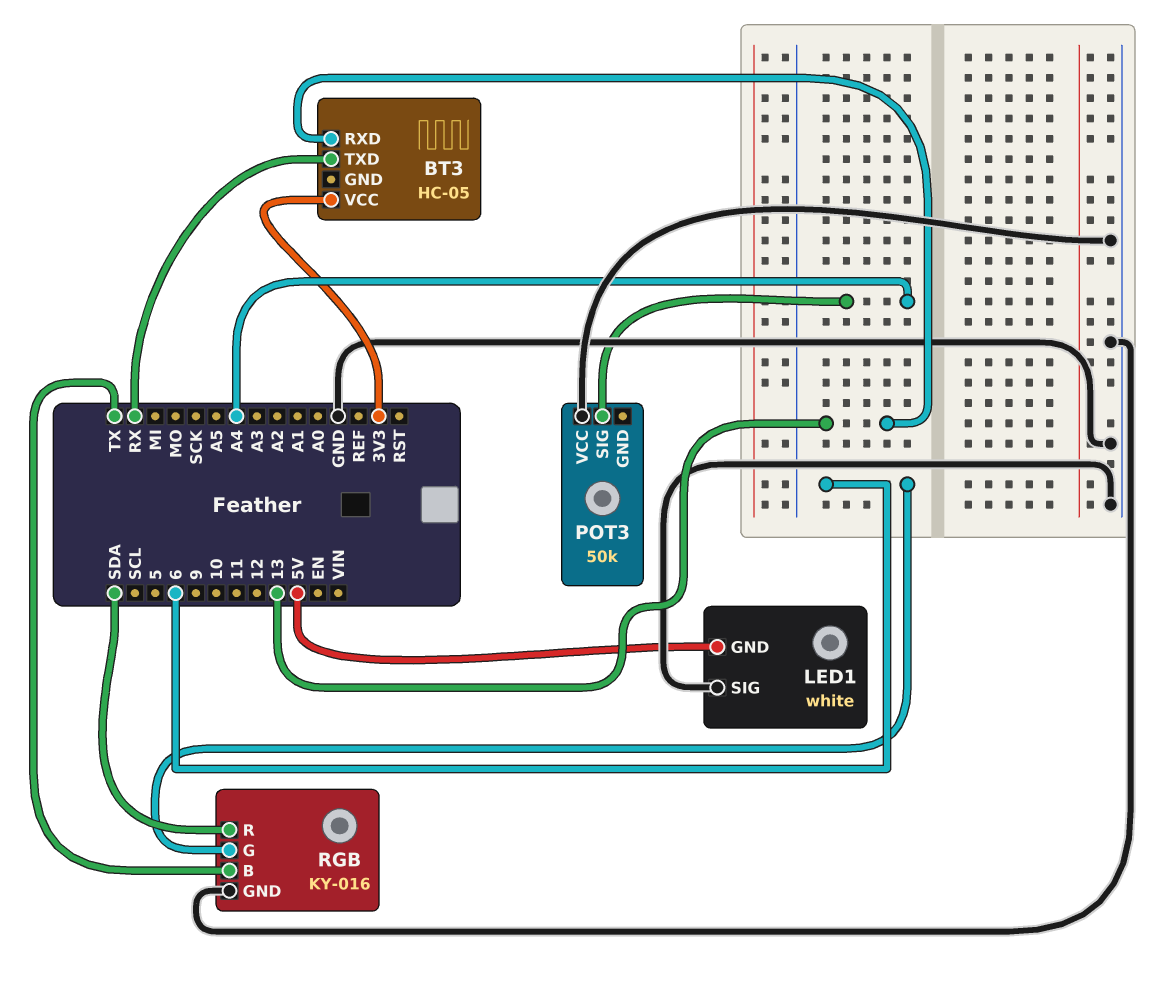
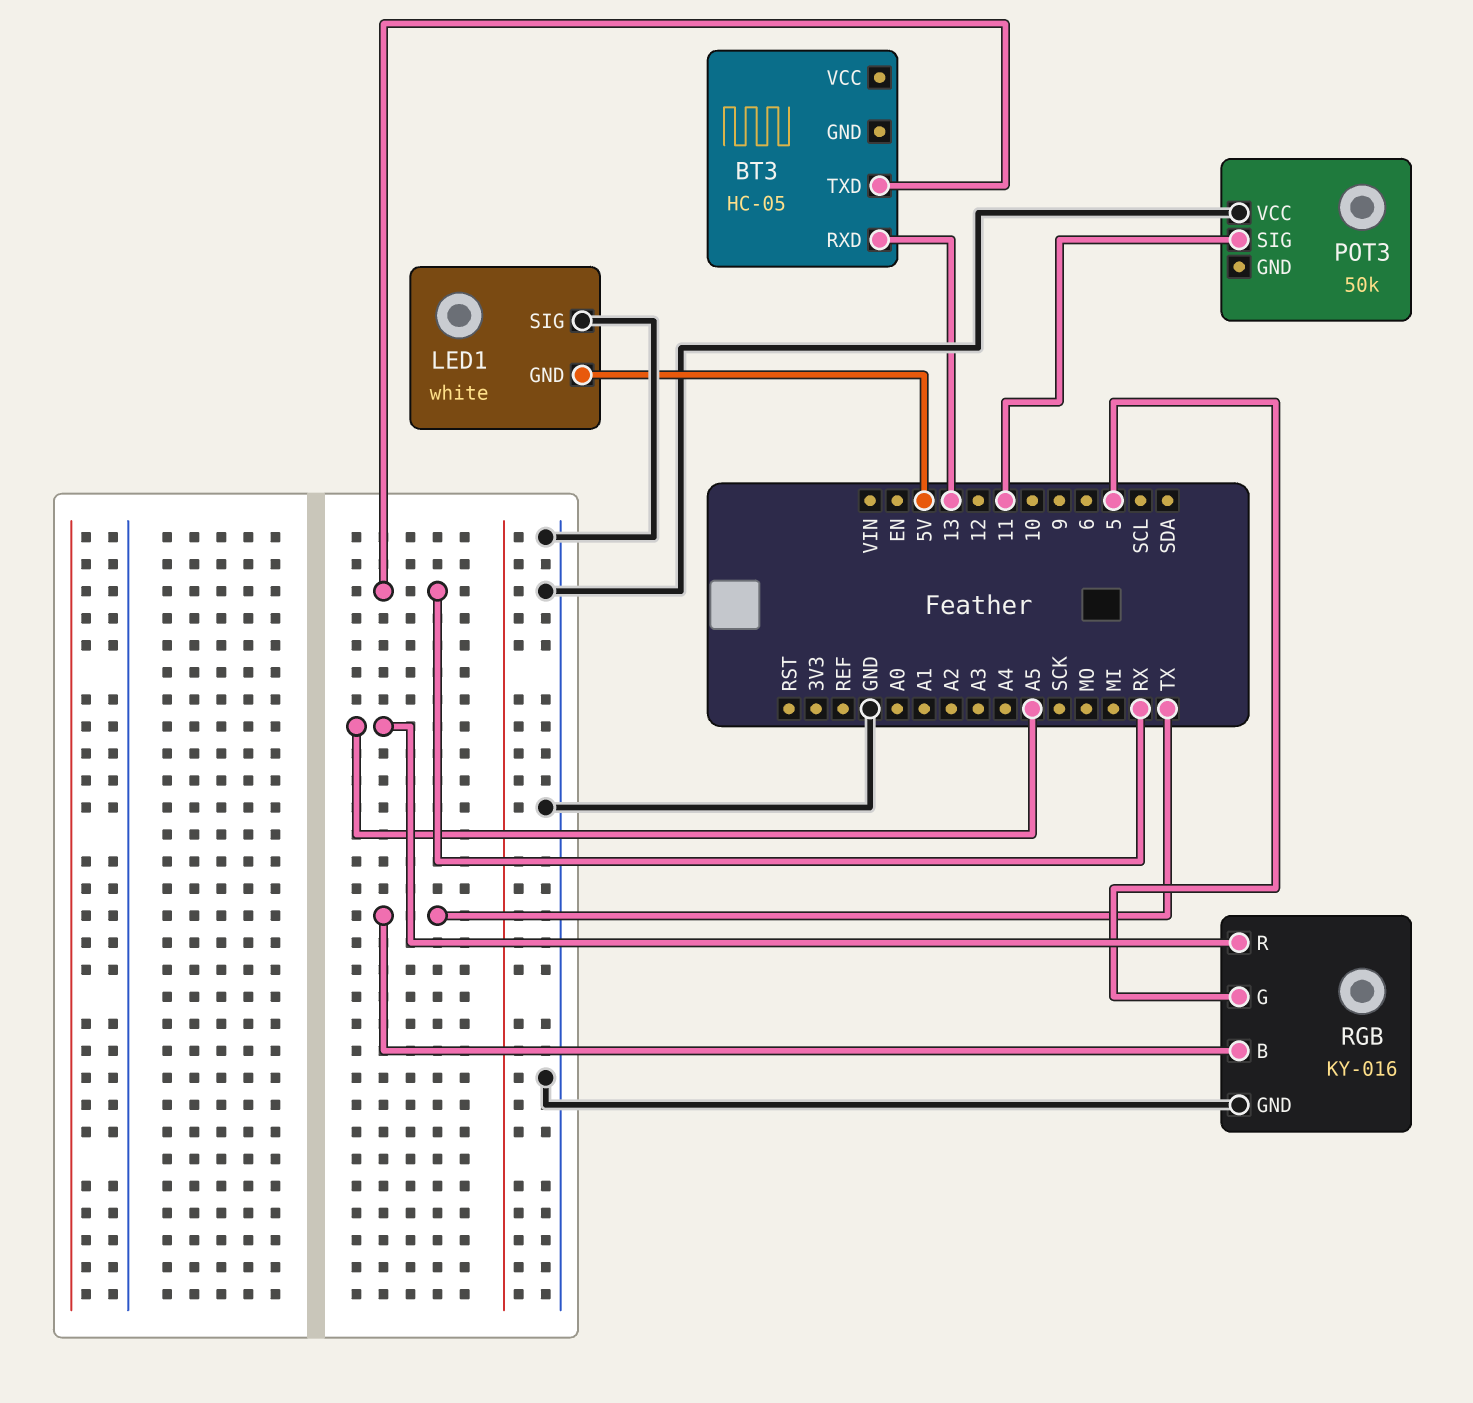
BT3 pin VCC: 3V3 -> none
POT3 pin SIG: A4 -> 11
RGB pin G: 6 -> 5
RGB pin R: SDA -> A5

